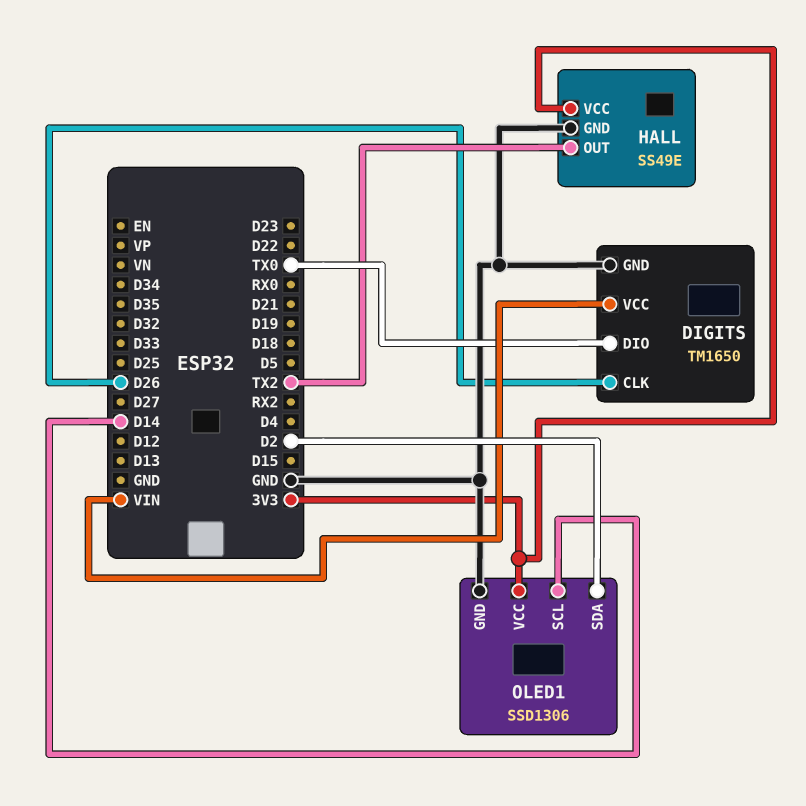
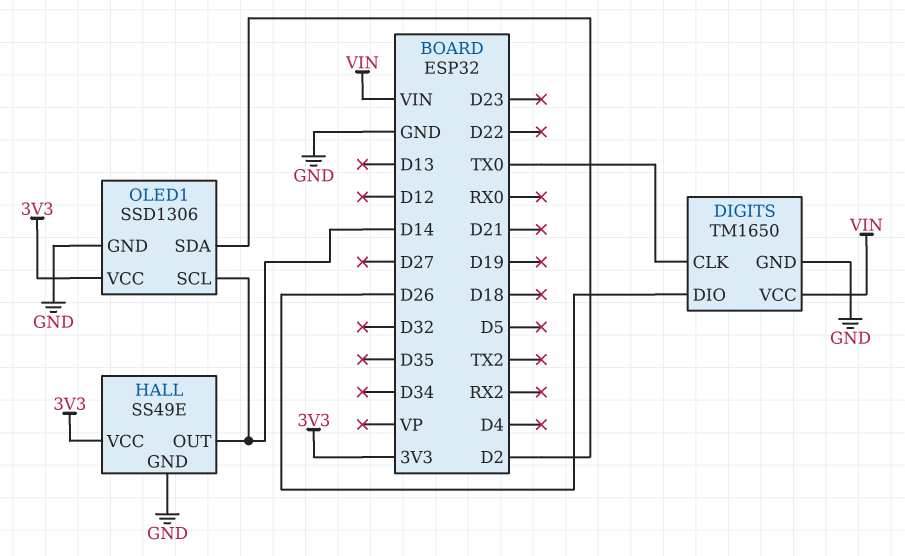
DIGITS pin CLK: D26 -> TX0
DIGITS pin DIO: TX0 -> D26
HALL pin OUT: TX2 -> D14

